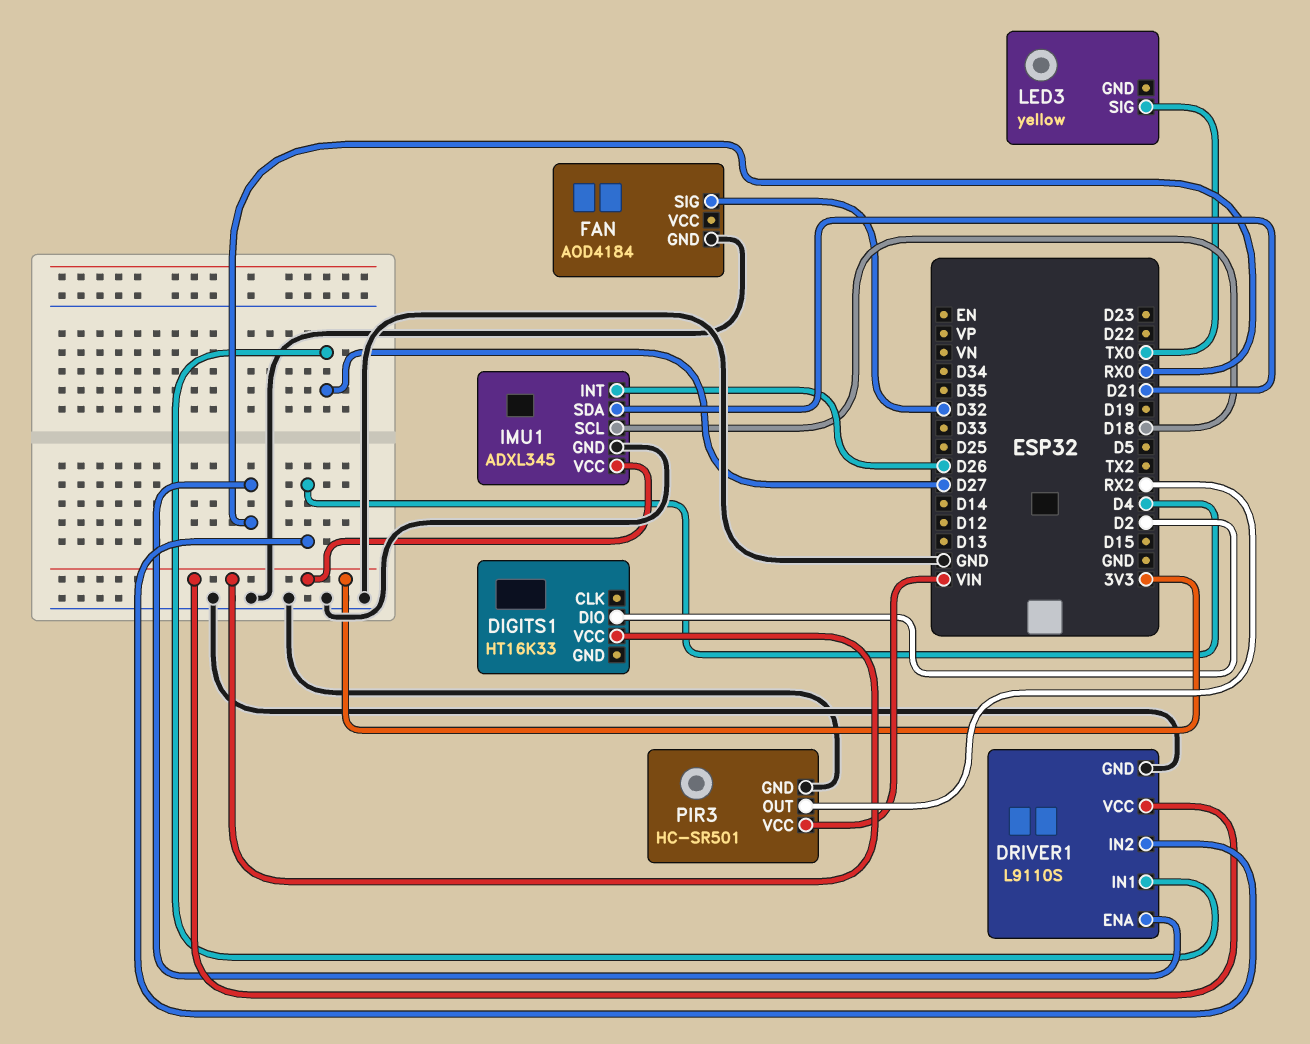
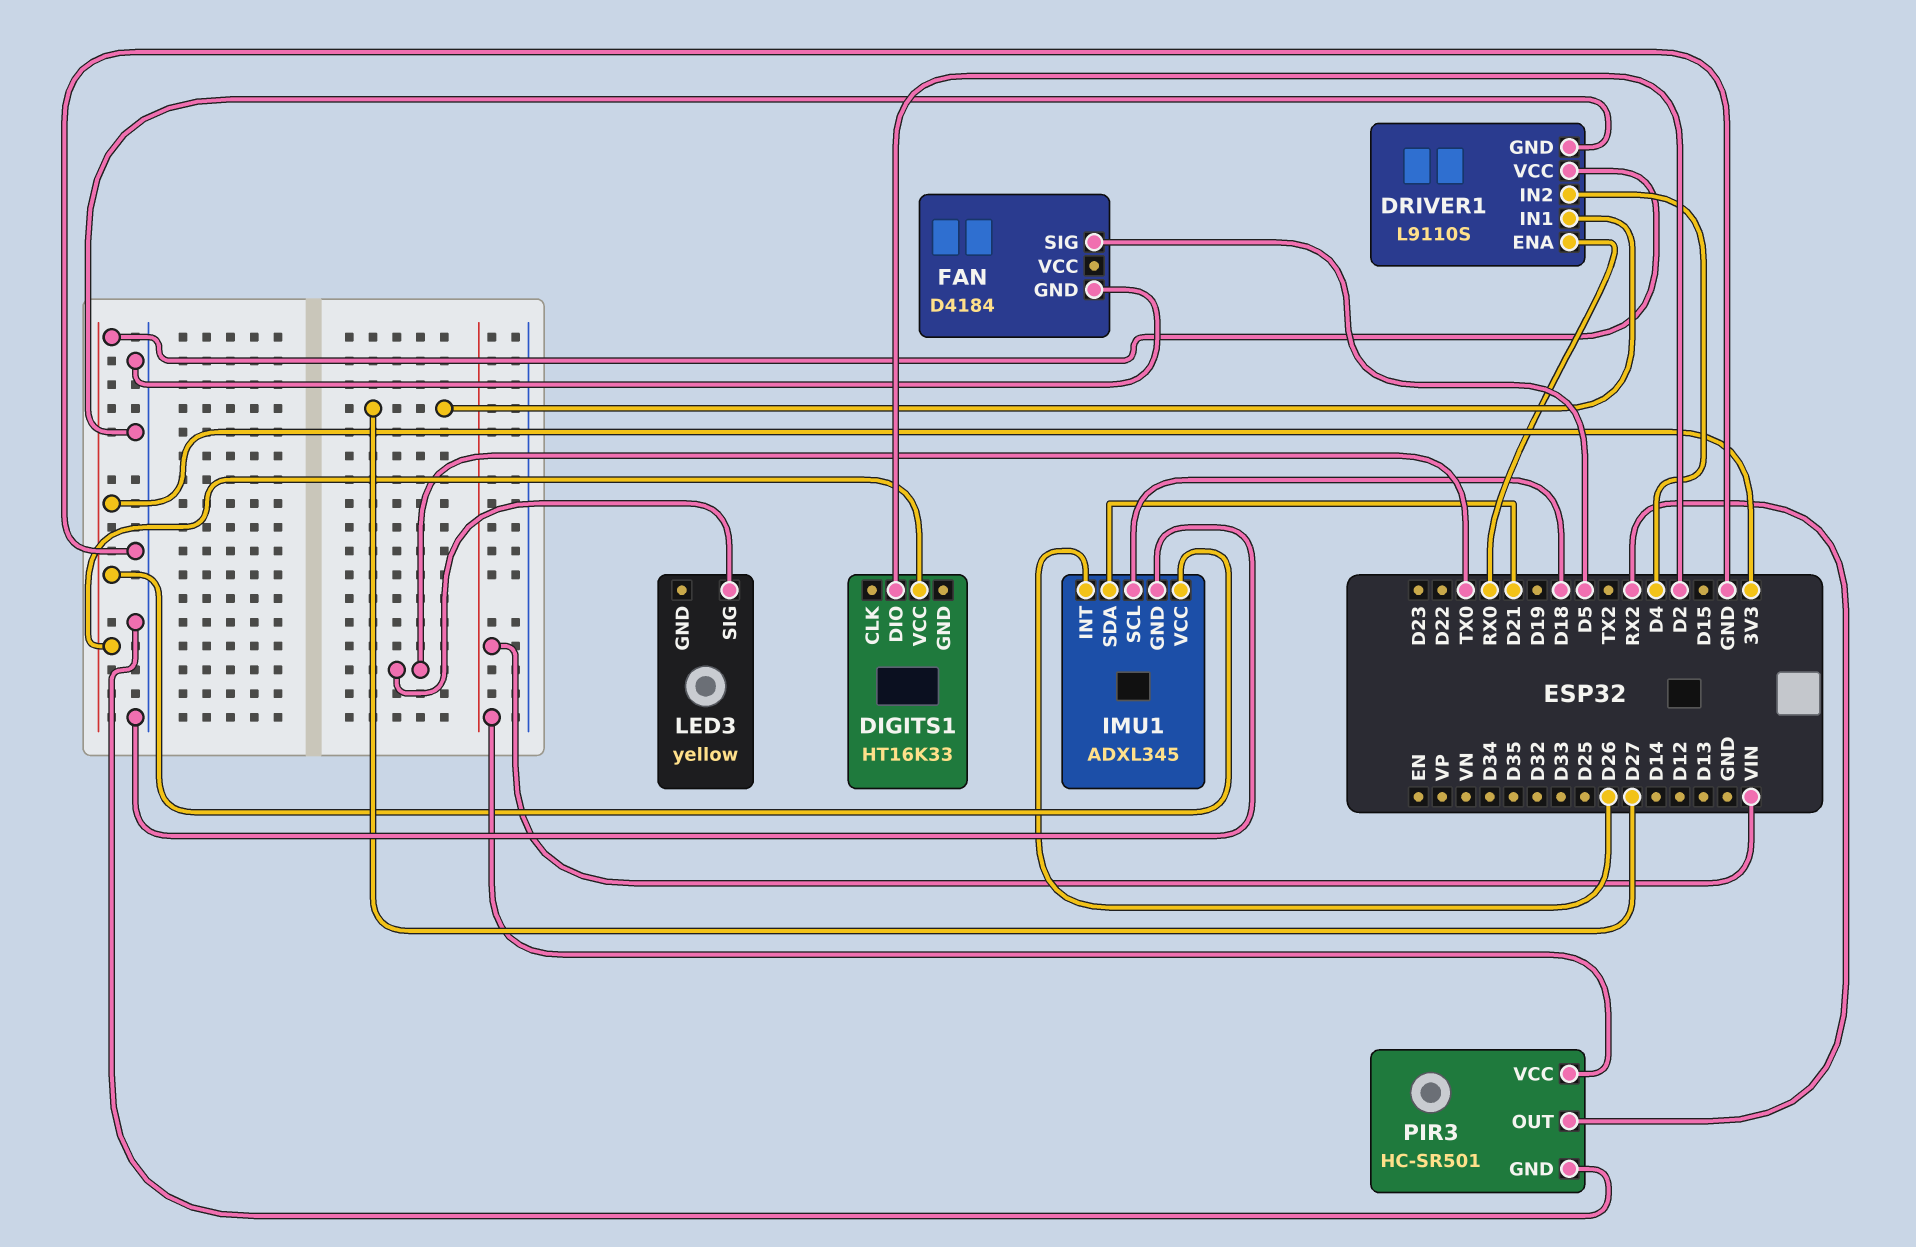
FAN: AOD4184 -> D4184
FAN pin SIG: D32 -> D5

